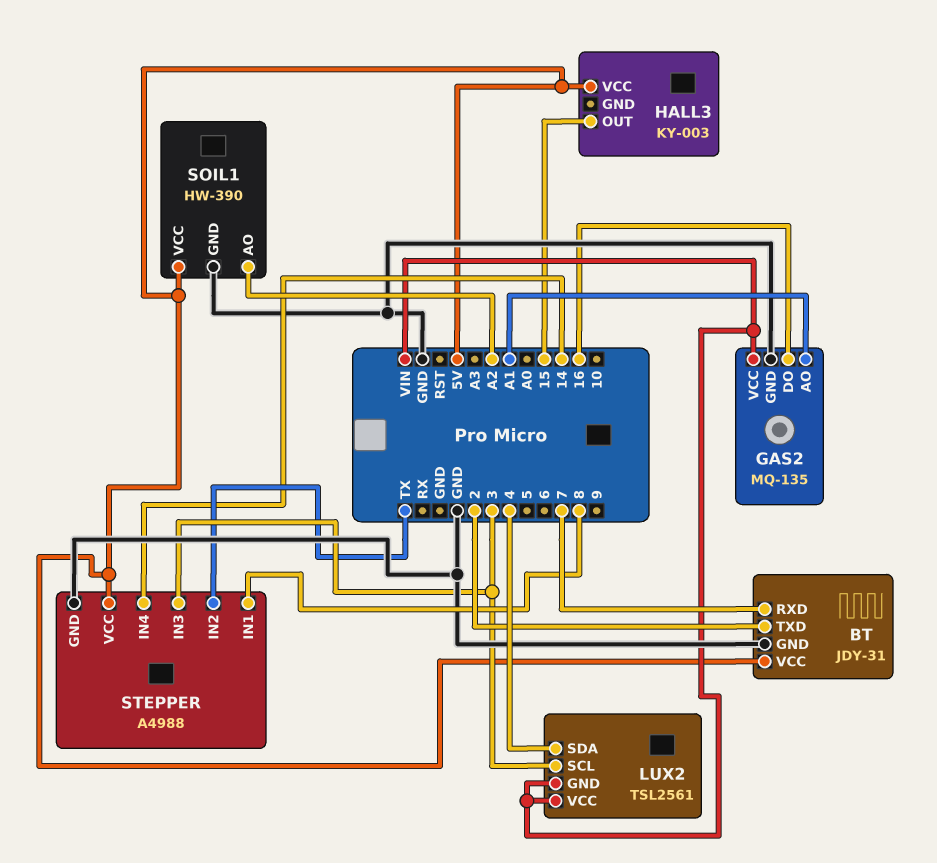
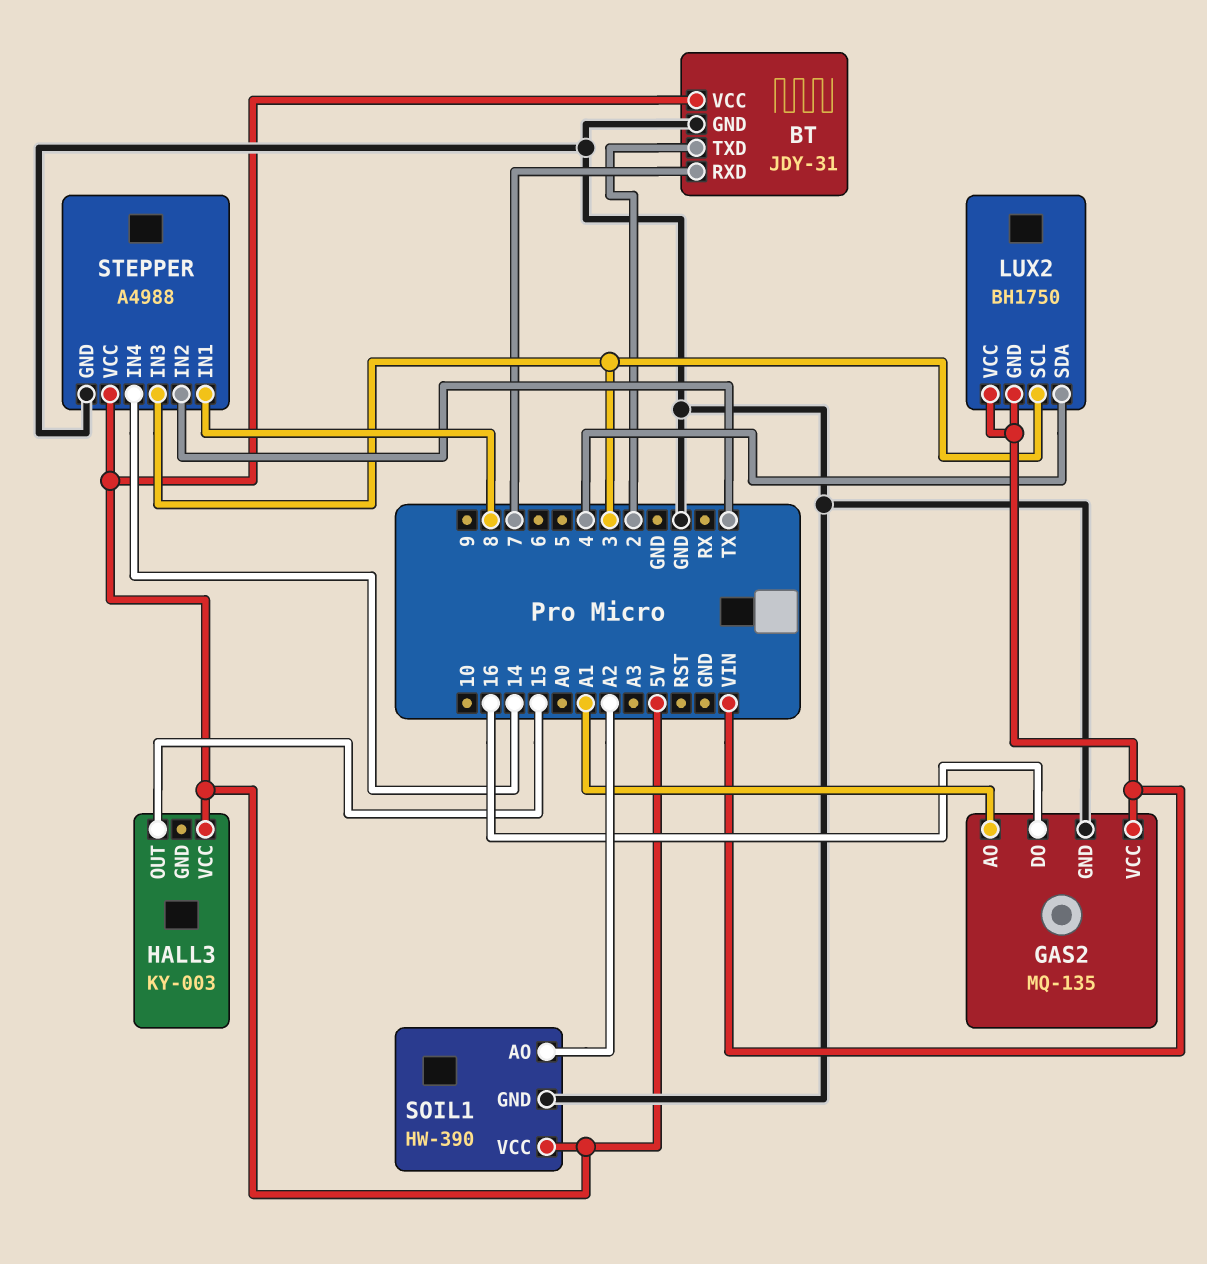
LUX2: TSL2561 -> BH1750

